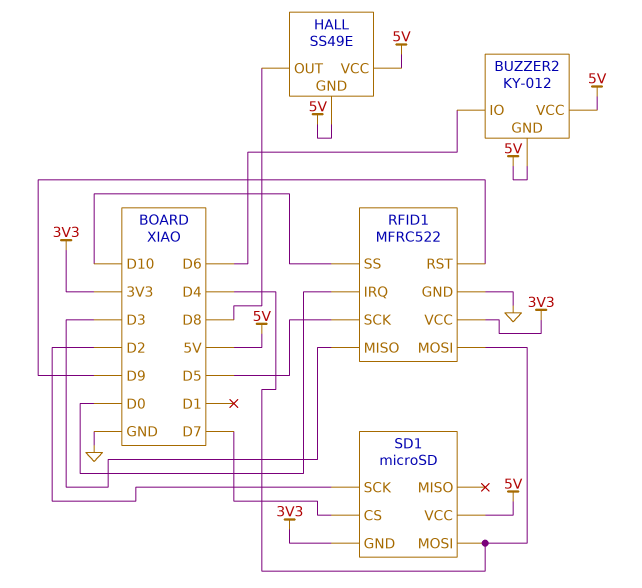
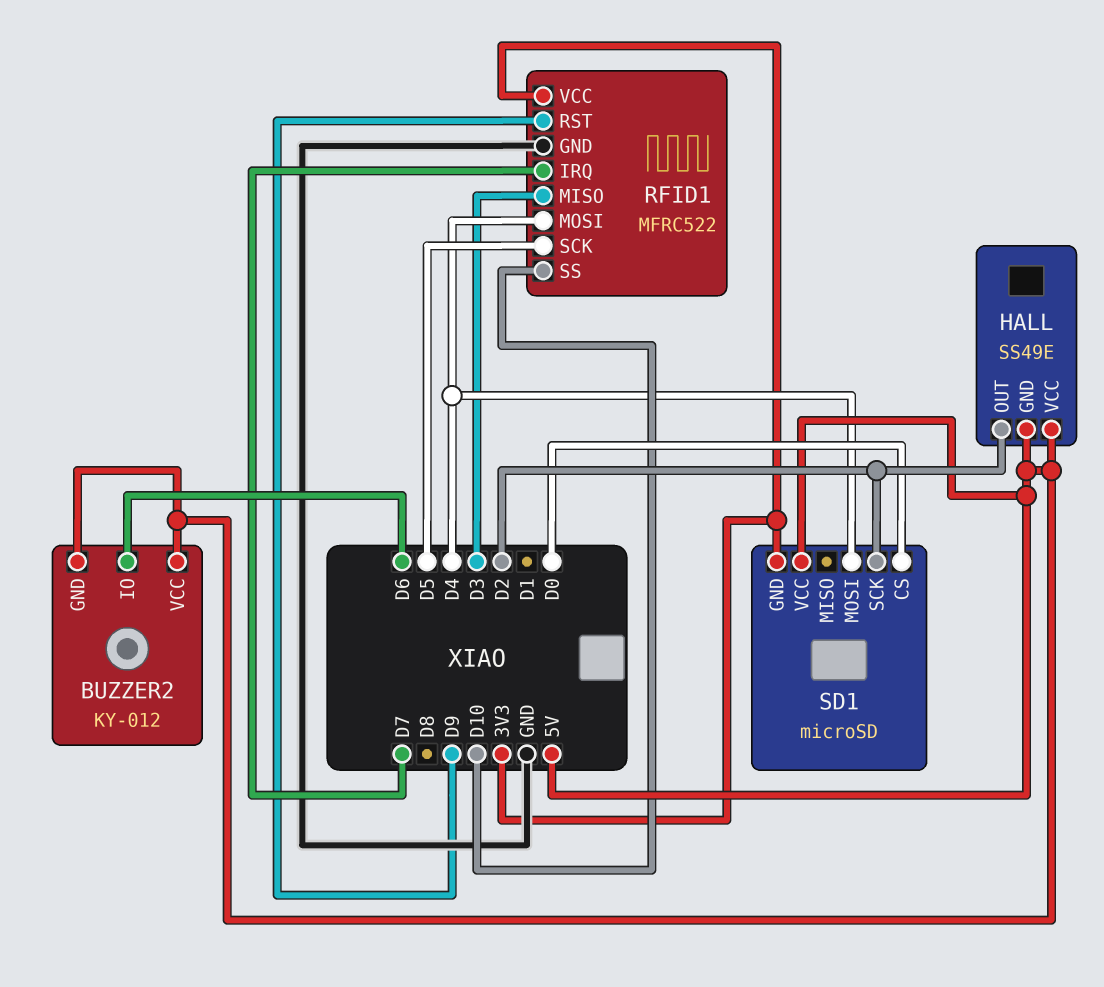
HALL pin OUT: D8 -> D2
RFID1 pin IRQ: D0 -> D7
SD1 pin CS: D7 -> D0

